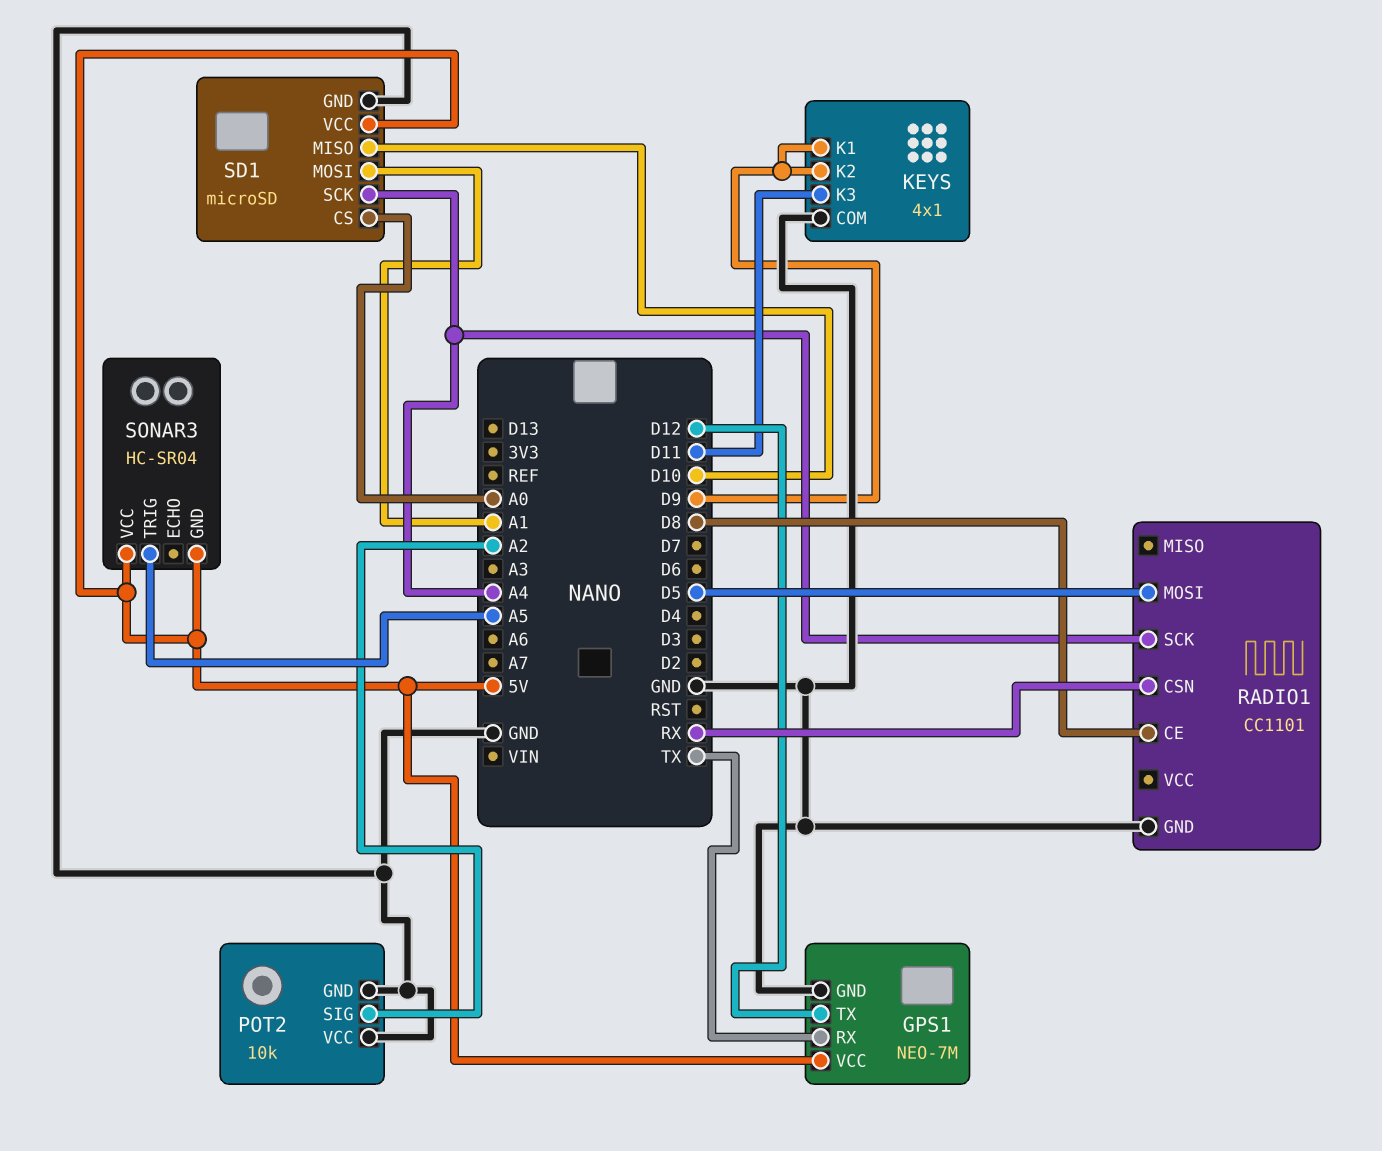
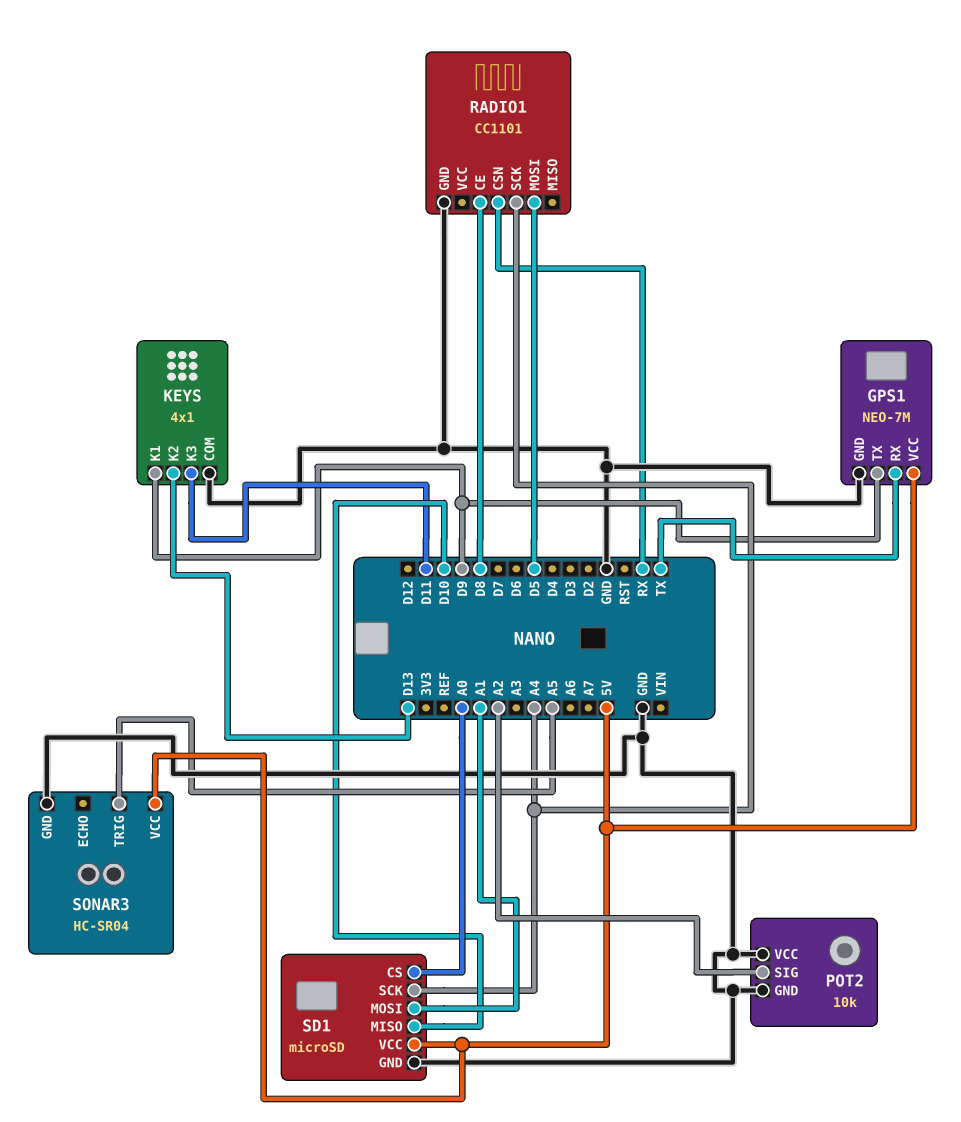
GPS1 pin TX: D12 -> D9
KEYS pin K2: D9 -> D13
SONAR3 pin GND: 5V -> GND

